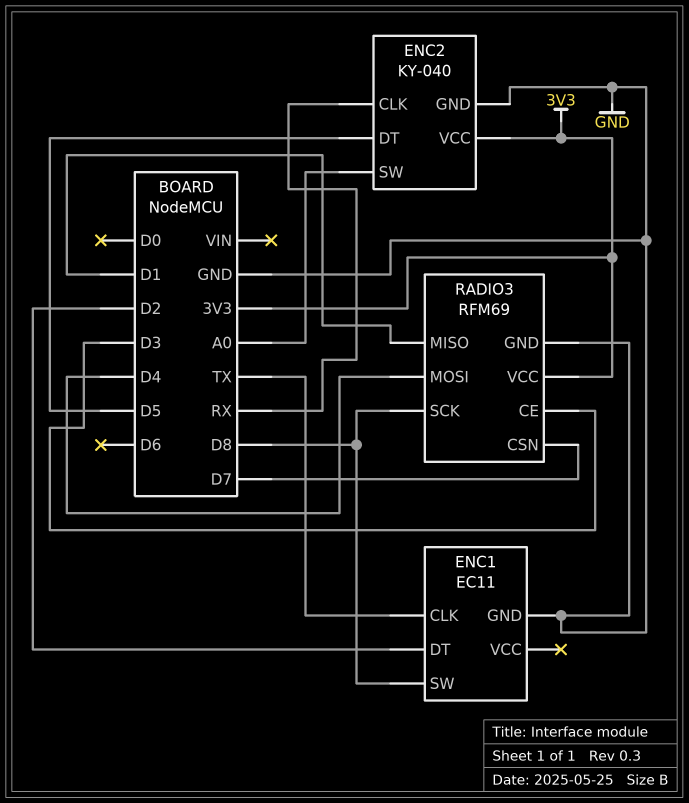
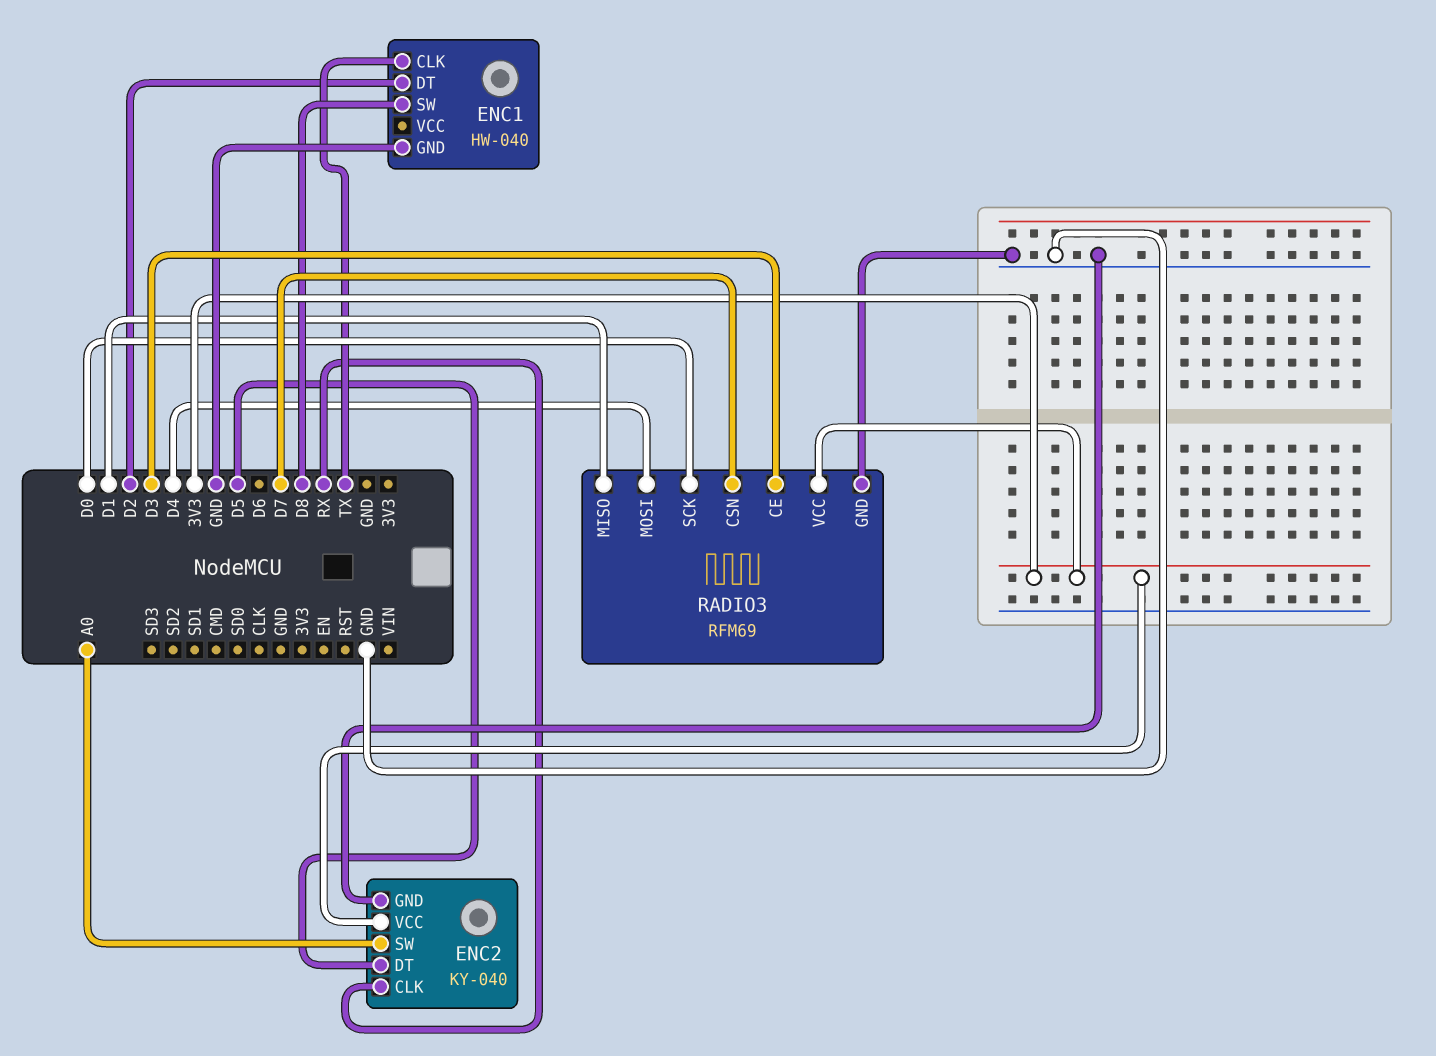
ENC1: EC11 -> HW-040
RADIO3 pin SCK: D8 -> D0

